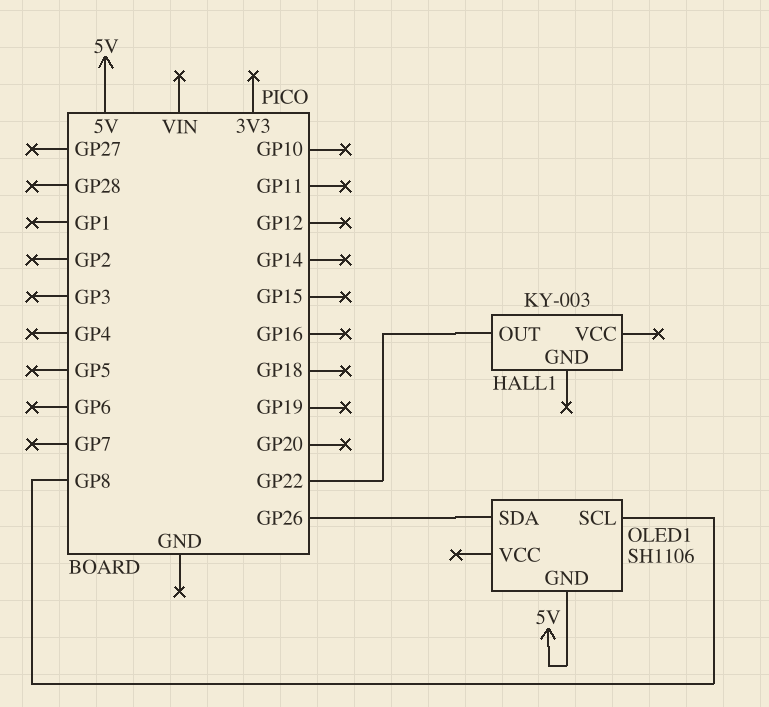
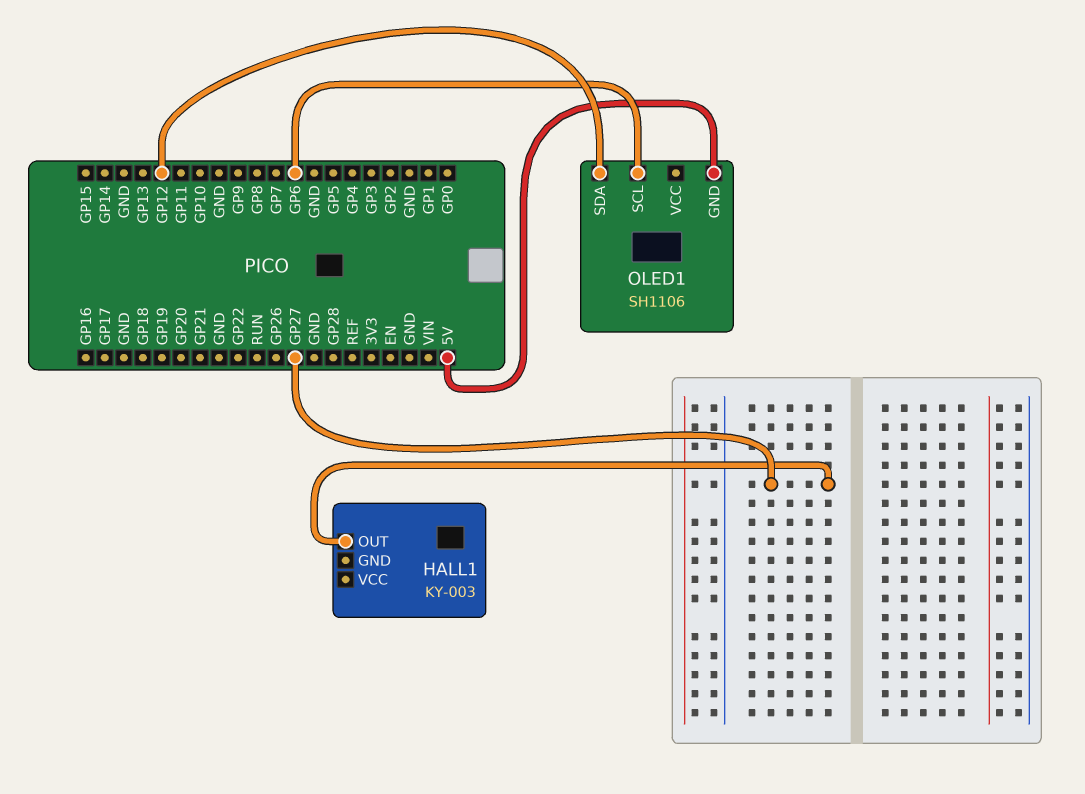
HALL1 pin OUT: GP22 -> GP27
OLED1 pin SCL: GP8 -> GP6
OLED1 pin SDA: GP26 -> GP12

